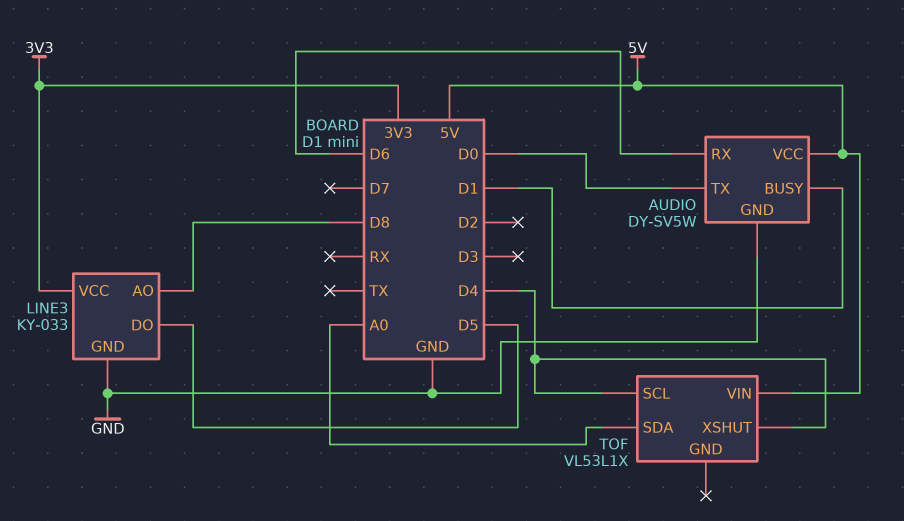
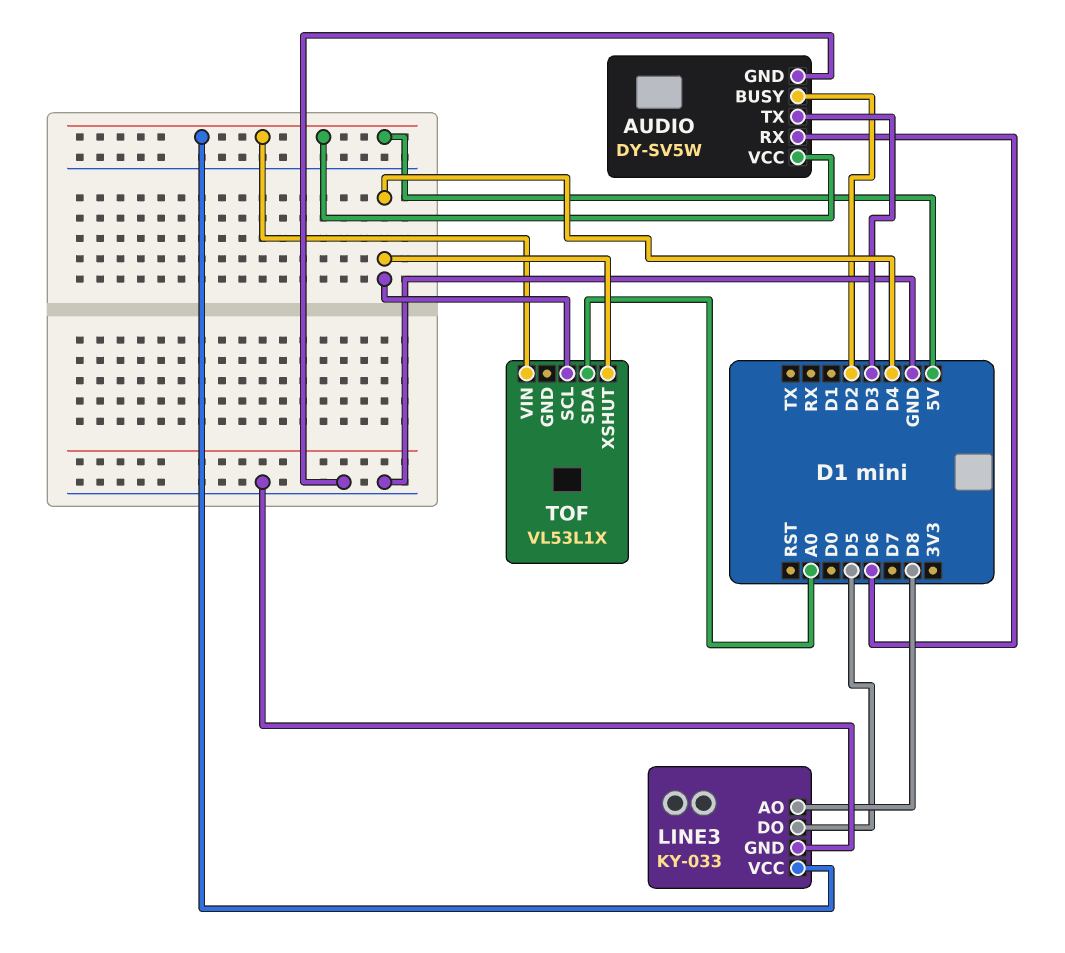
AUDIO pin BUSY: D1 -> D2
AUDIO pin TX: D0 -> D3
LINE3 pin VCC: 3V3 -> 5V

